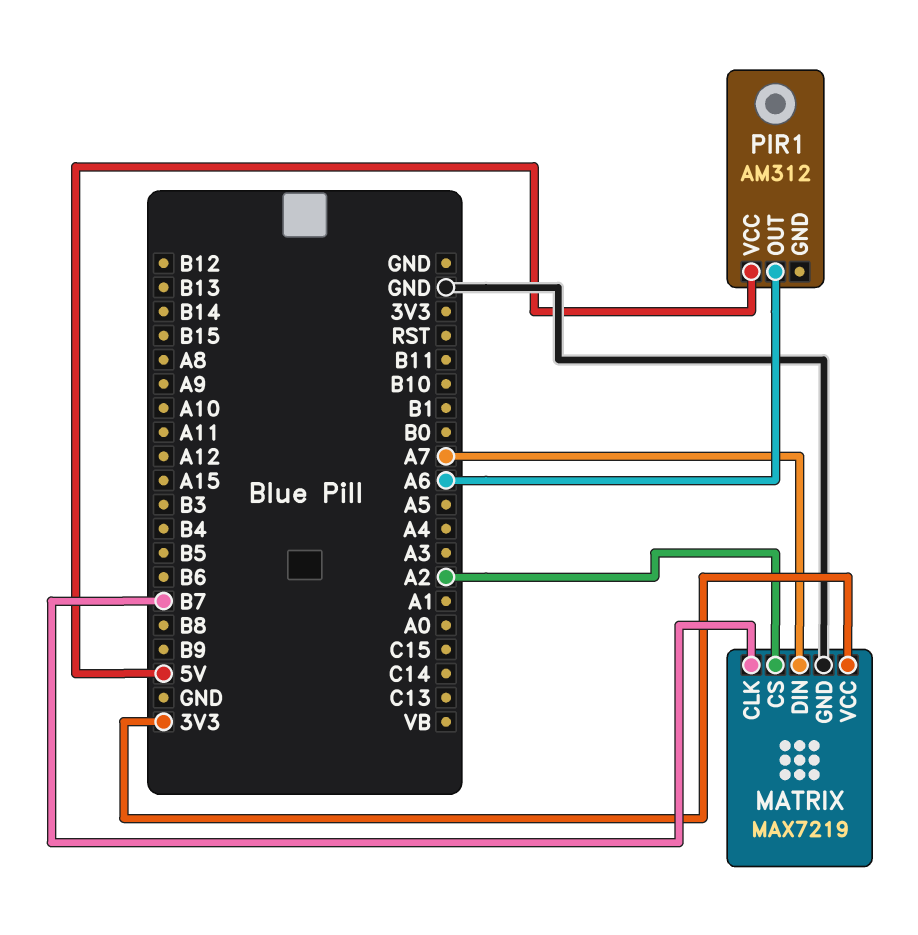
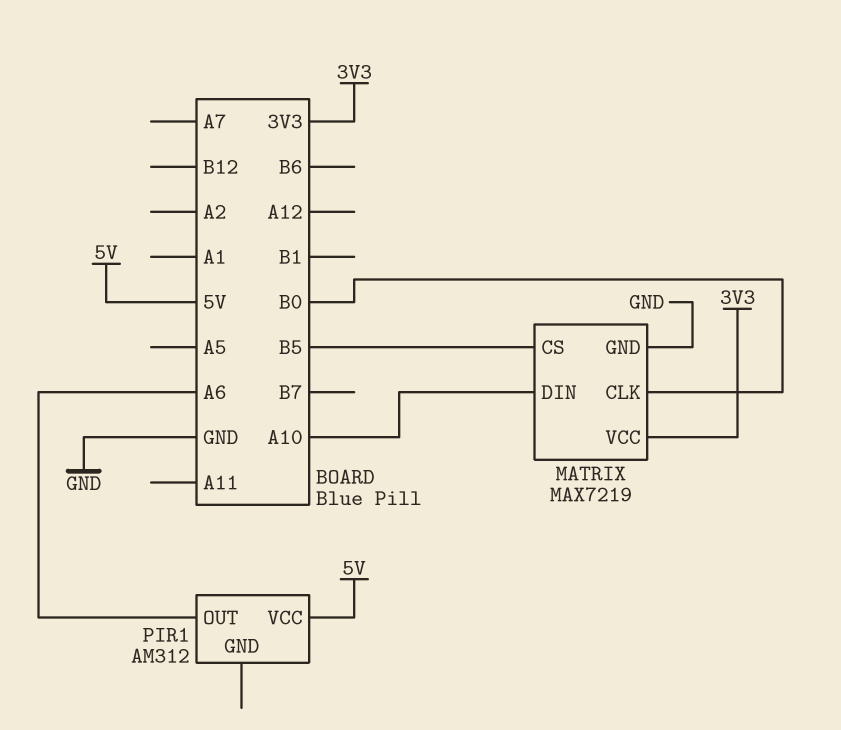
MATRIX pin CLK: B7 -> B0
MATRIX pin CS: A2 -> B5
MATRIX pin DIN: A7 -> A10

